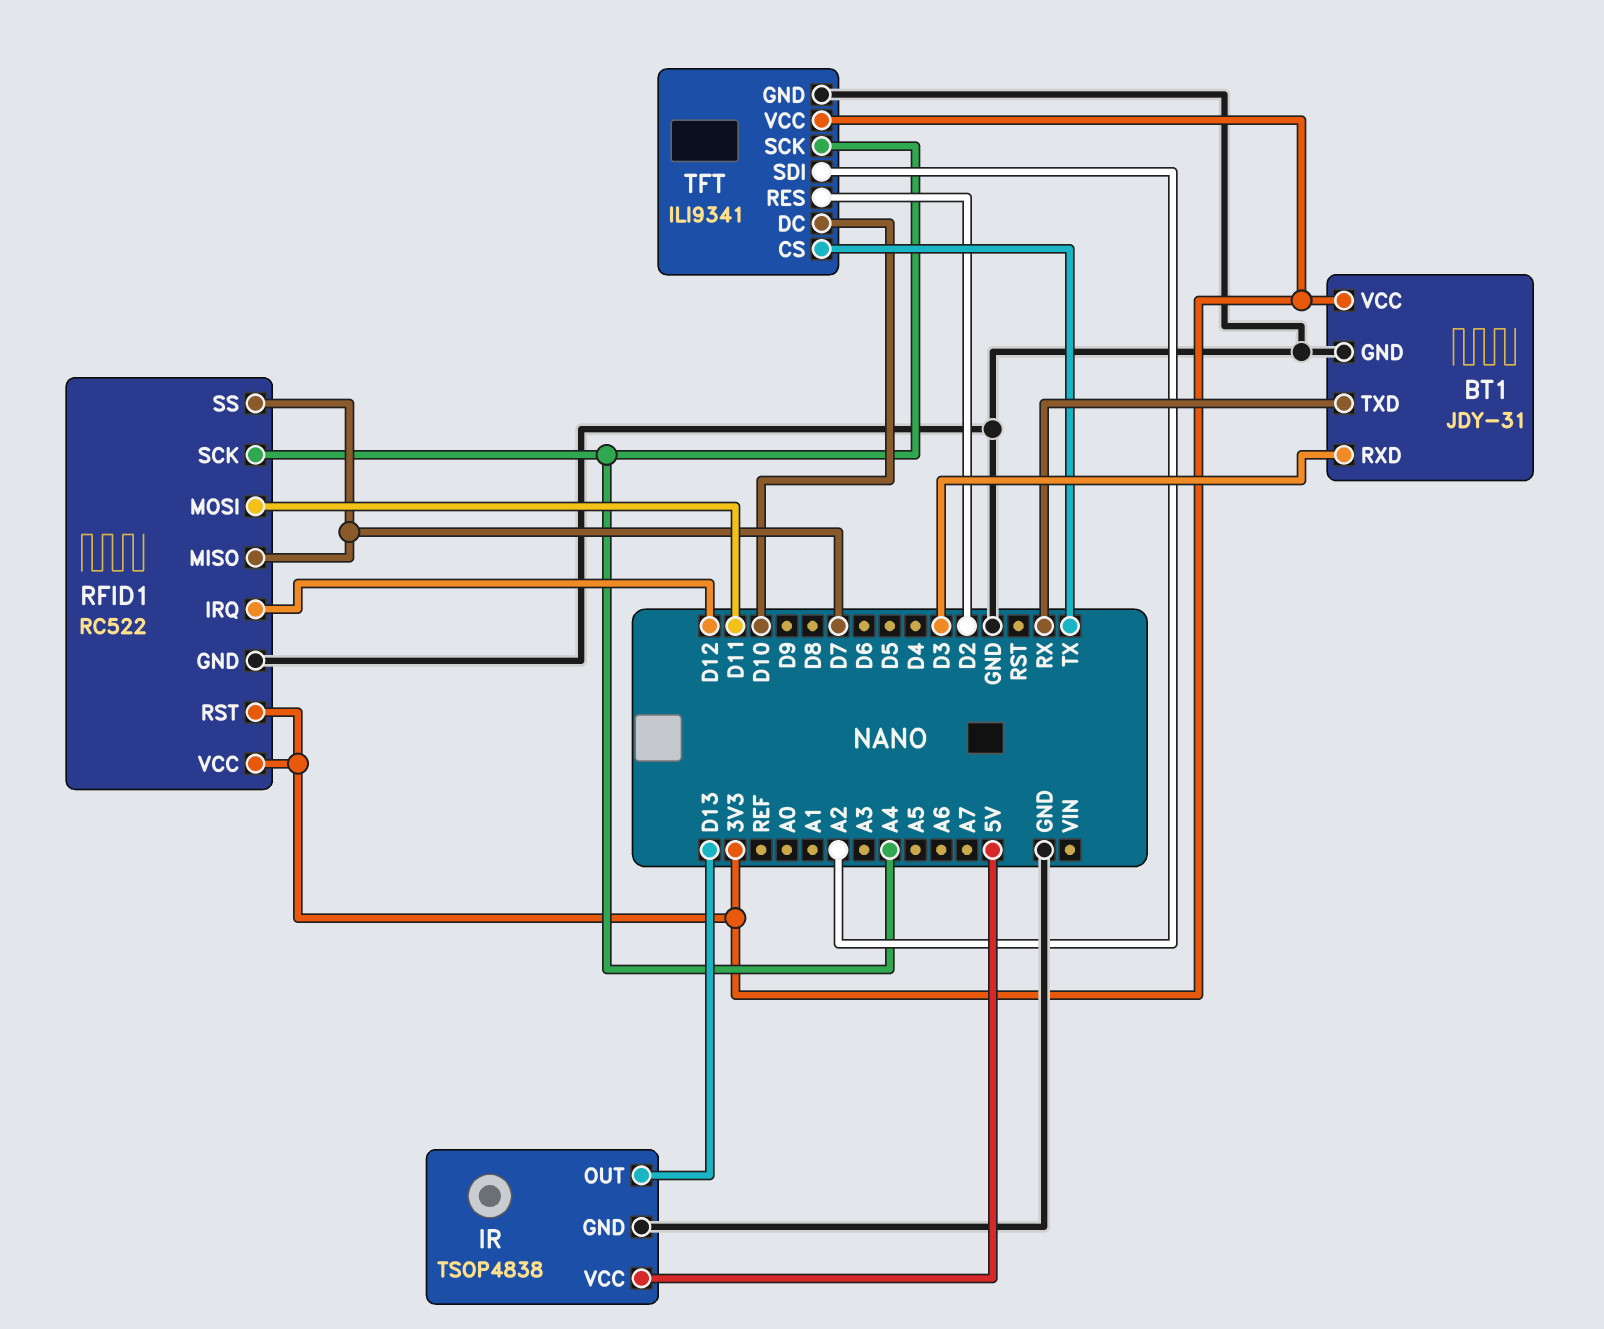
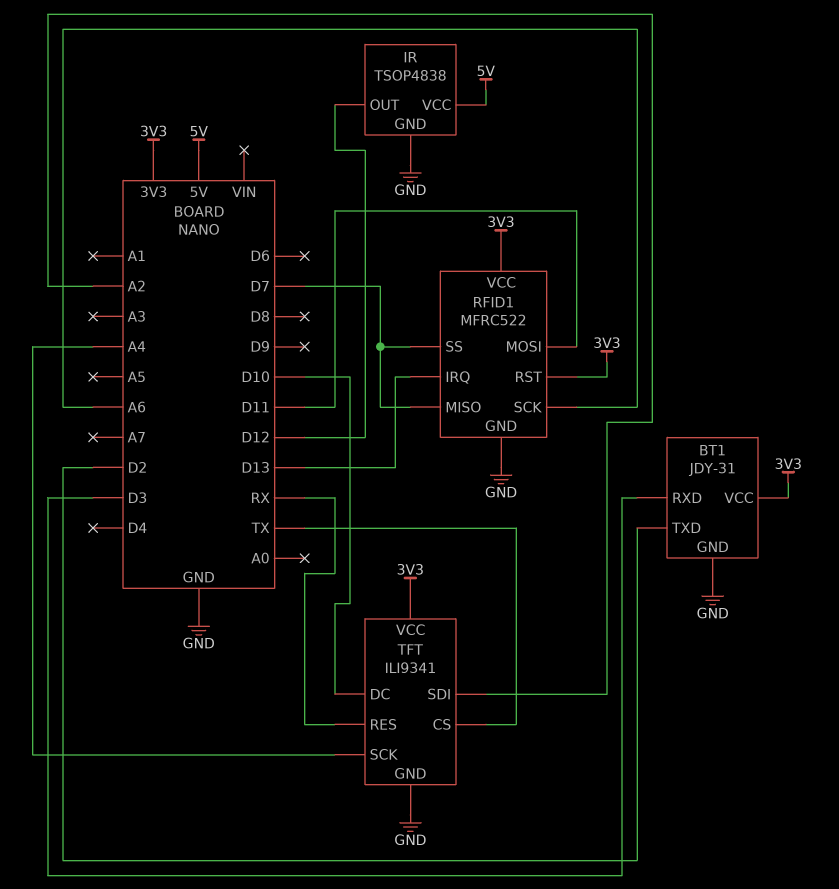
BT1 pin TXD: RX -> D2
IR pin OUT: D13 -> D12
RFID1: RC522 -> MFRC522
RFID1 pin IRQ: D12 -> D13
RFID1 pin SCK: A4 -> A6
TFT pin RES: D2 -> RX

